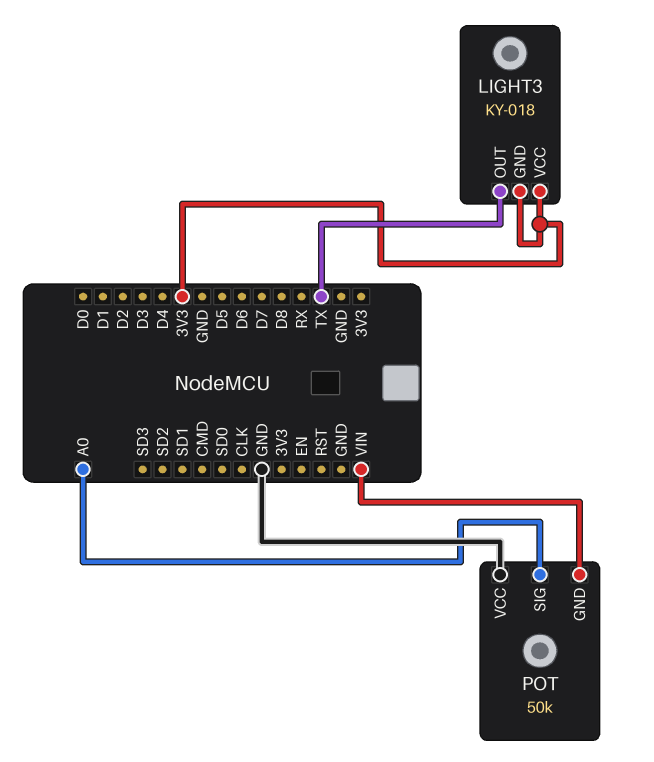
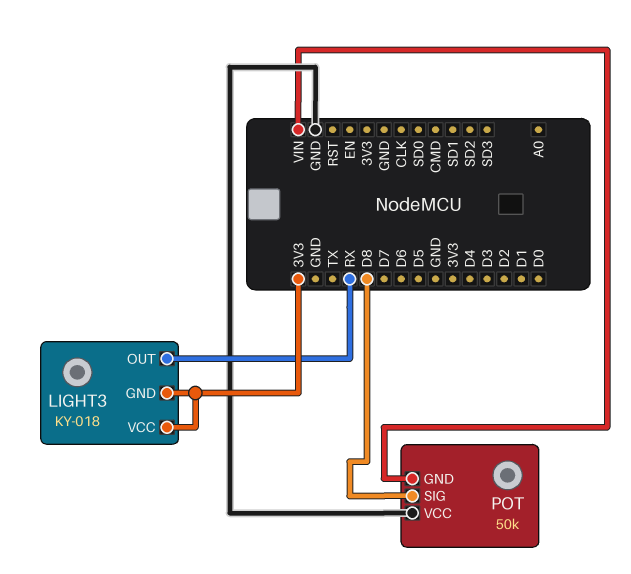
LIGHT3 pin OUT: TX -> RX
POT pin SIG: A0 -> D8

